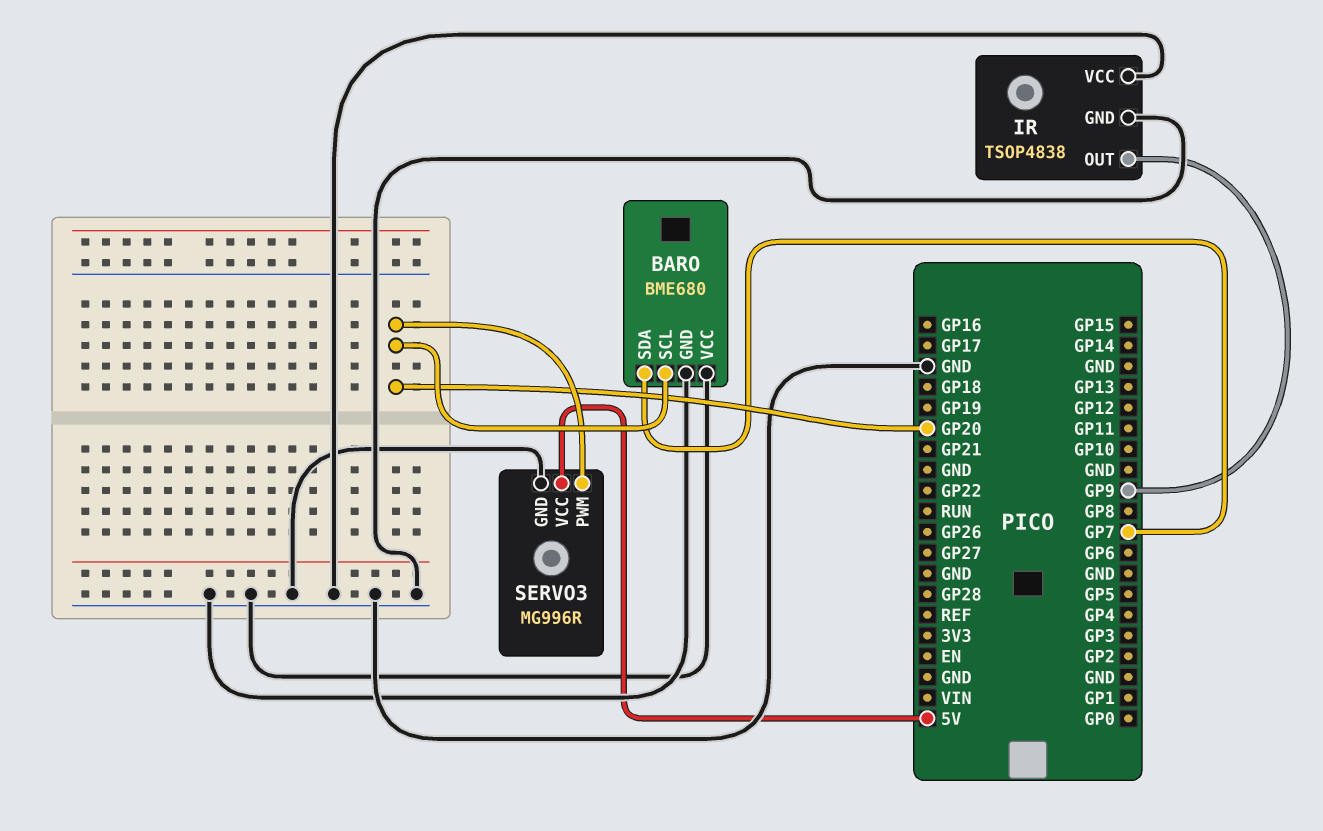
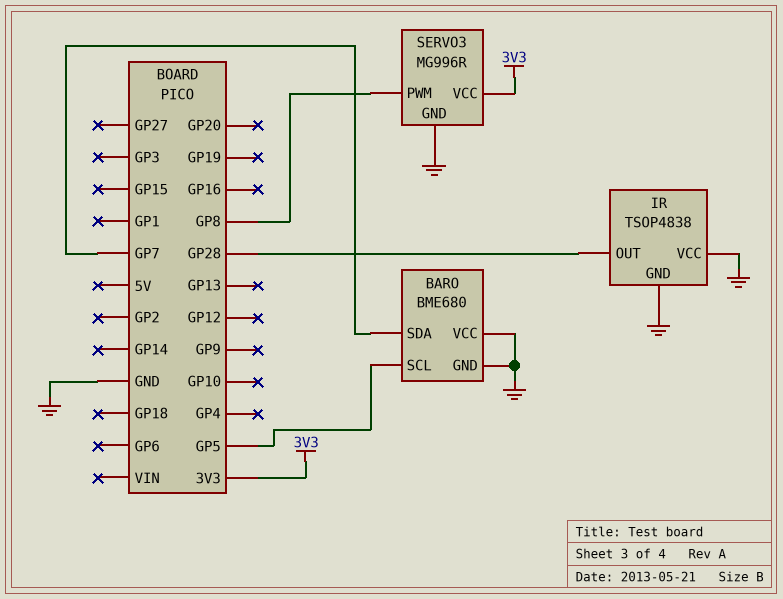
BARO pin SCL: GP20 -> GP5
IR pin OUT: GP9 -> GP28
SERVO3 pin PWM: GP20 -> GP8
SERVO3 pin VCC: 5V -> 3V3

